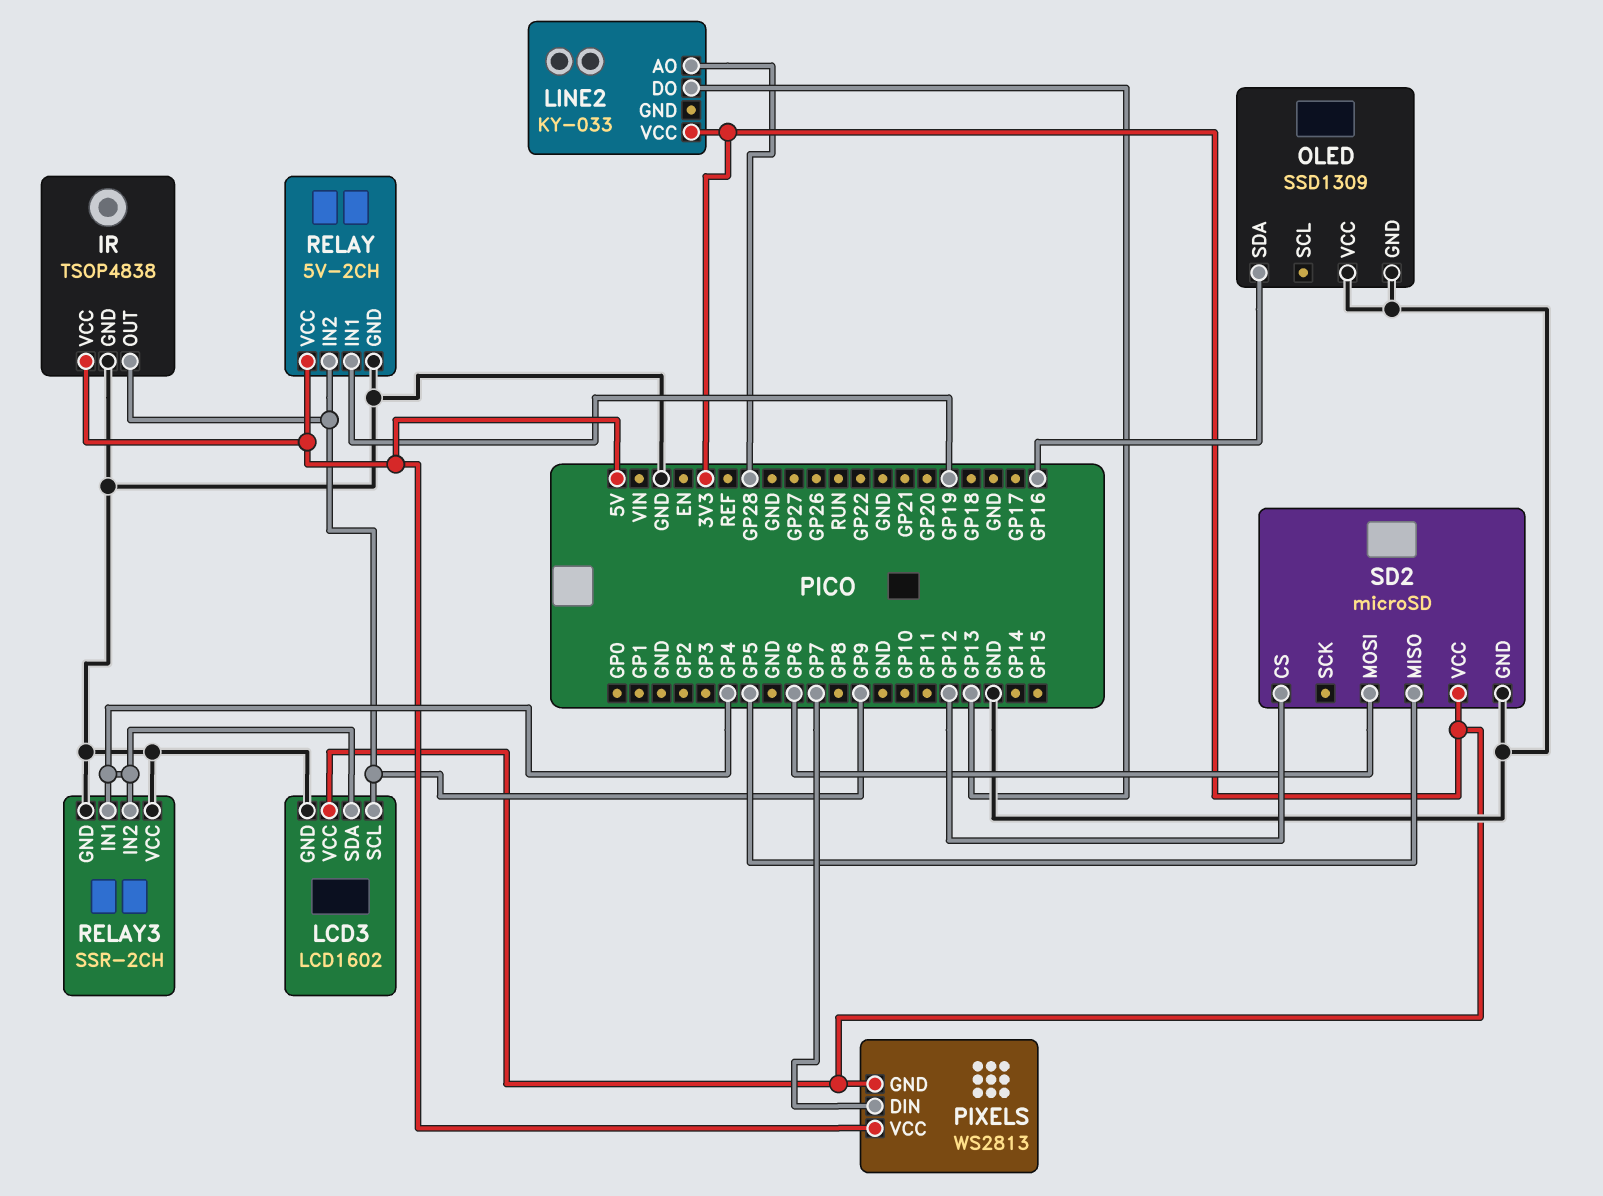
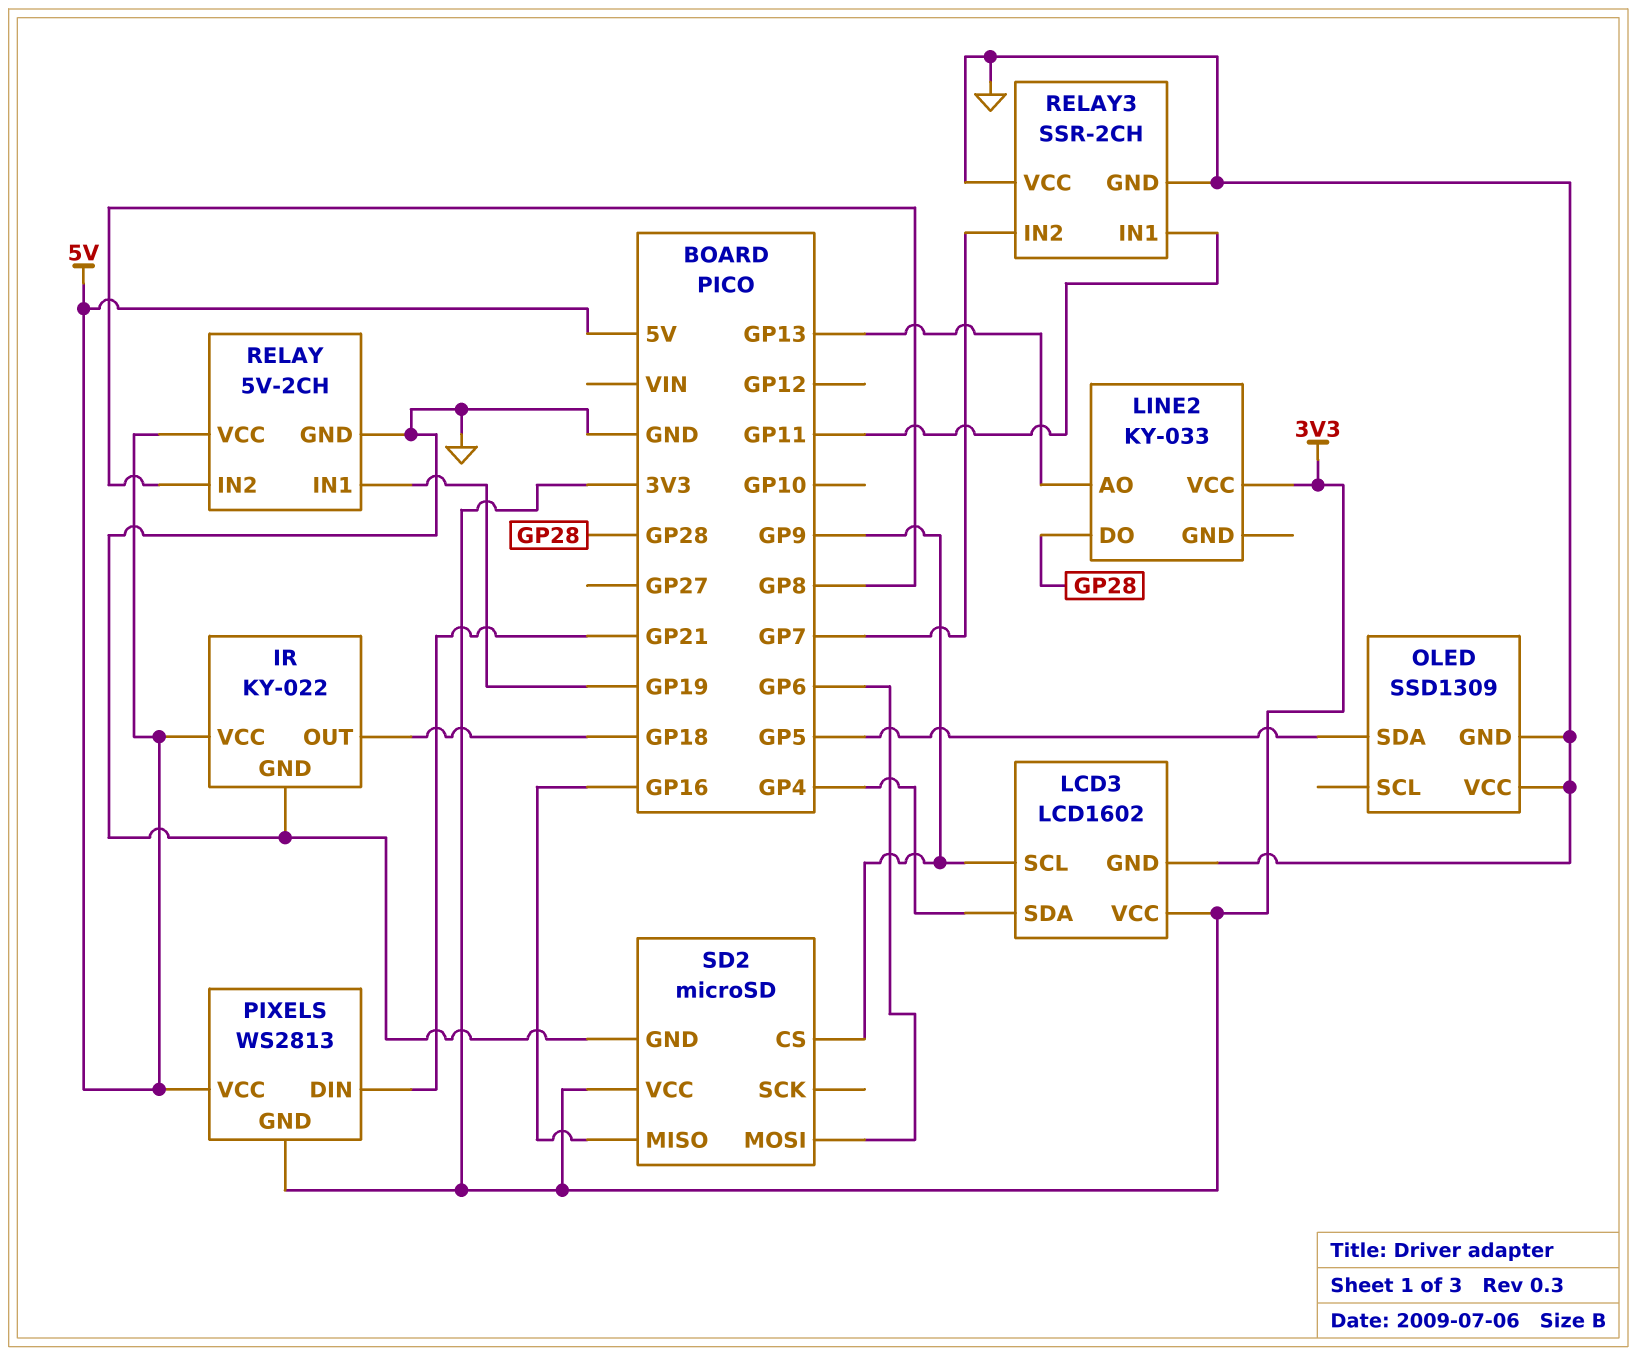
IR: TSOP4838 -> KY-022
IR pin OUT: GP9 -> GP18
LINE2 pin AO: GP28 -> GP13
LINE2 pin DO: GP13 -> GP28
OLED pin SDA: GP16 -> GP5
PIXELS pin DIN: GP7 -> GP21
RELAY pin IN2: GP9 -> GP8
RELAY3 pin IN1: GP4 -> GP11
RELAY3 pin IN2: GP4 -> GP7
SD2 pin CS: GP12 -> GP9
SD2 pin MISO: GP5 -> GP16

